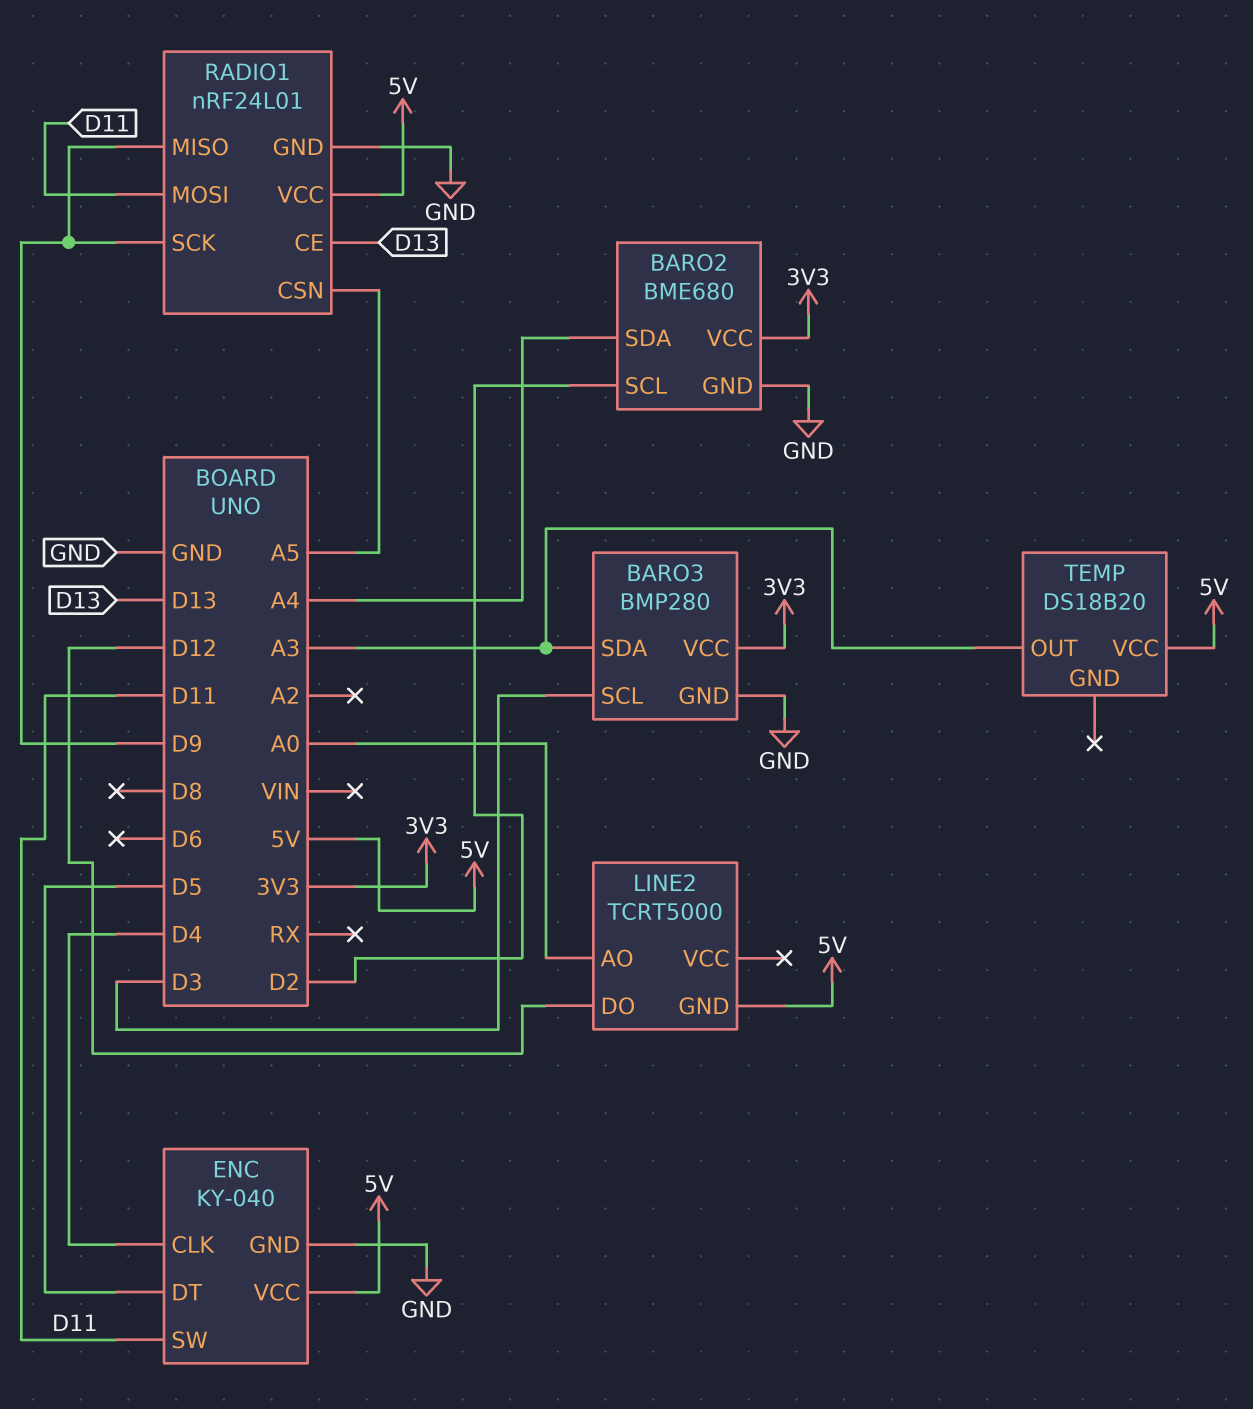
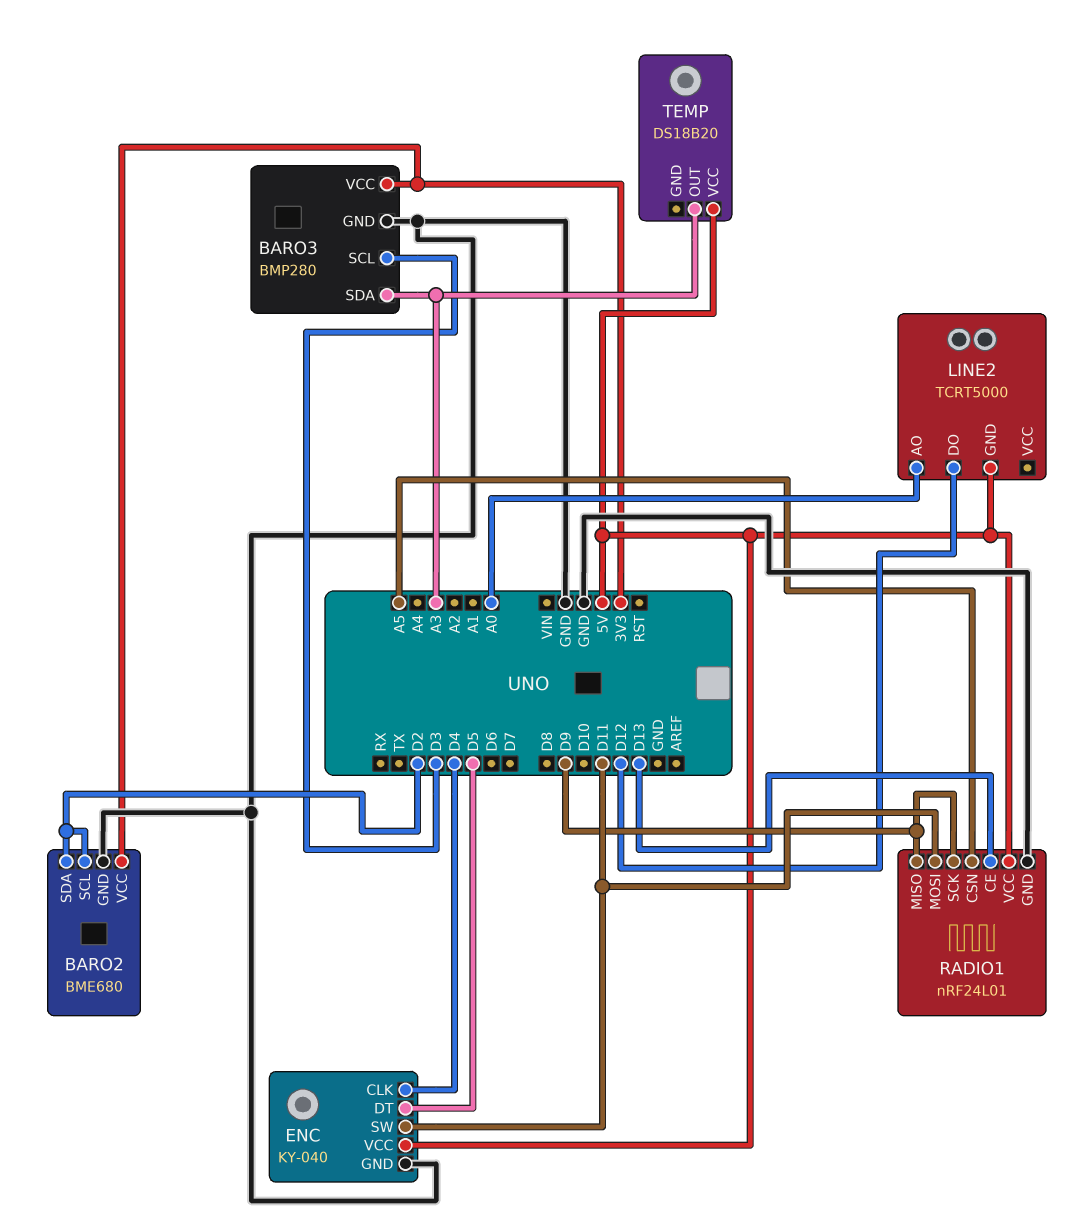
BARO2 pin SDA: A4 -> D2

